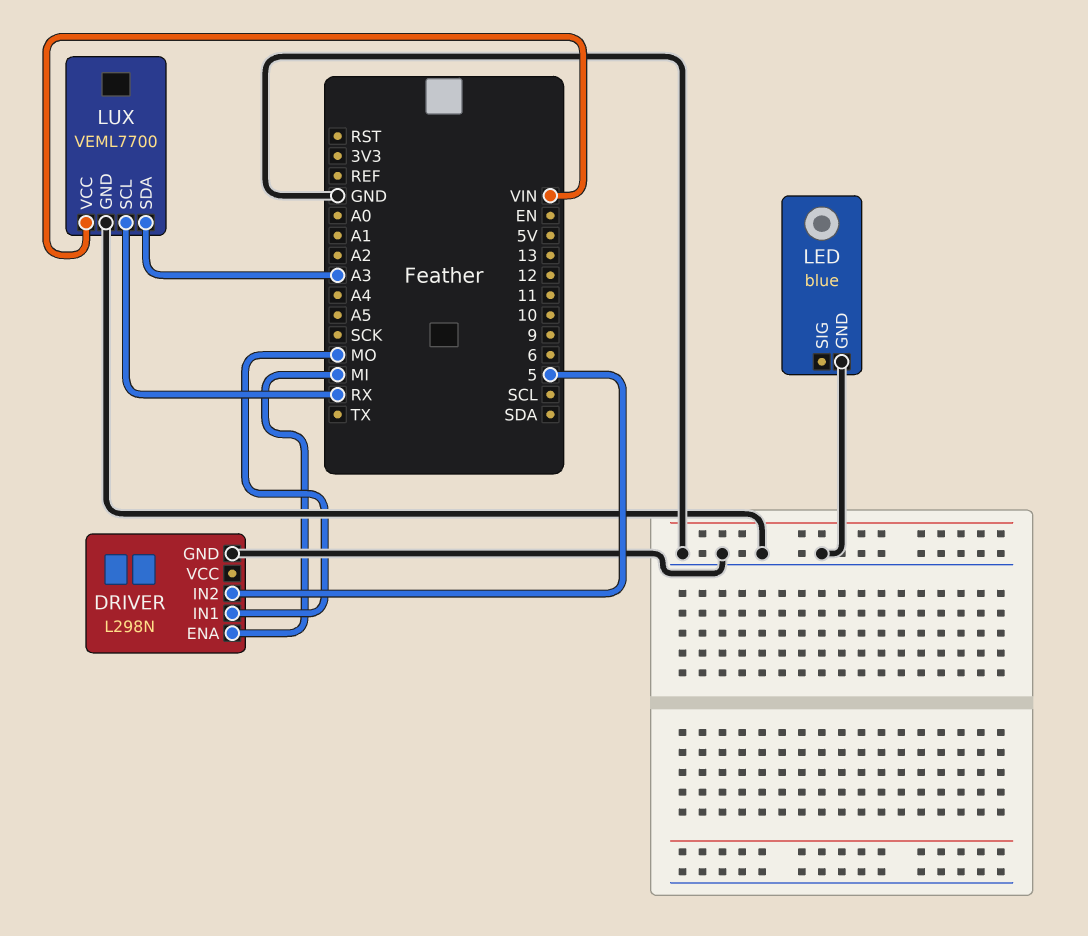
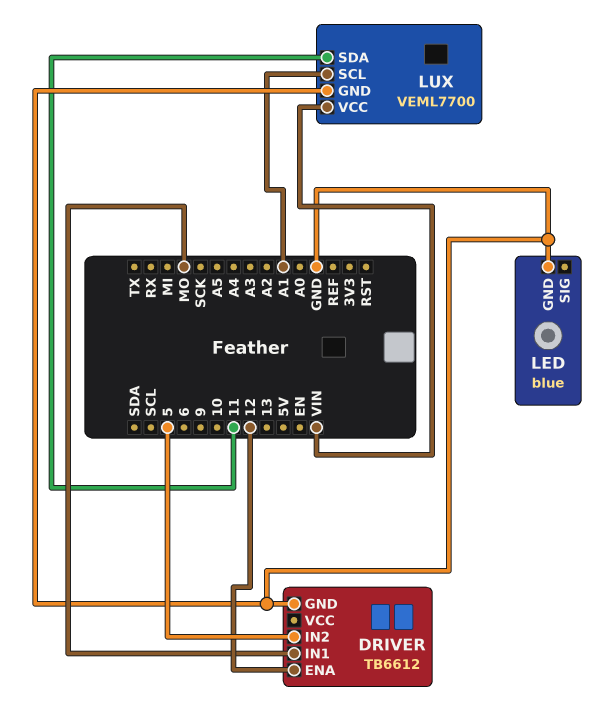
DRIVER: L298N -> TB6612
DRIVER pin ENA: MI -> 12
LUX pin SCL: RX -> A1
LUX pin SDA: A3 -> 11

